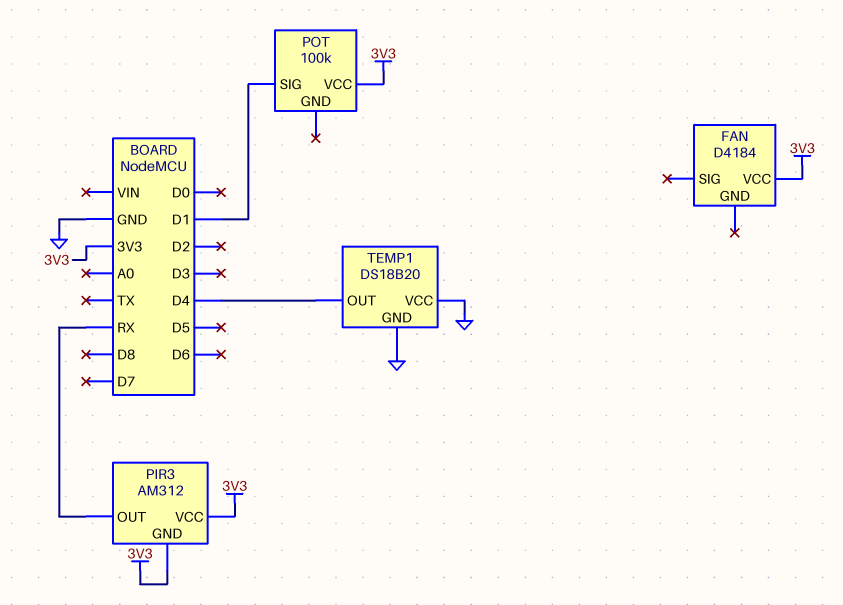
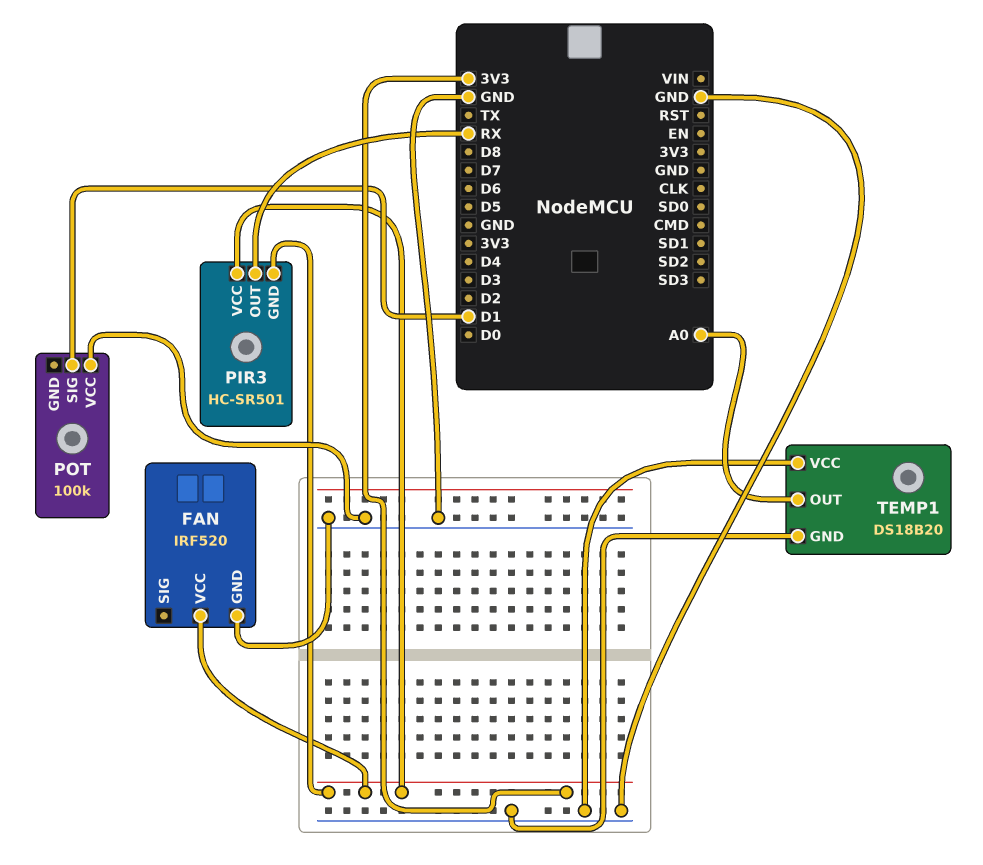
FAN: D4184 -> IRF520
FAN pin GND: none -> GND
PIR3: AM312 -> HC-SR501
POT pin VCC: 3V3 -> GND
TEMP1 pin OUT: D4 -> A0

